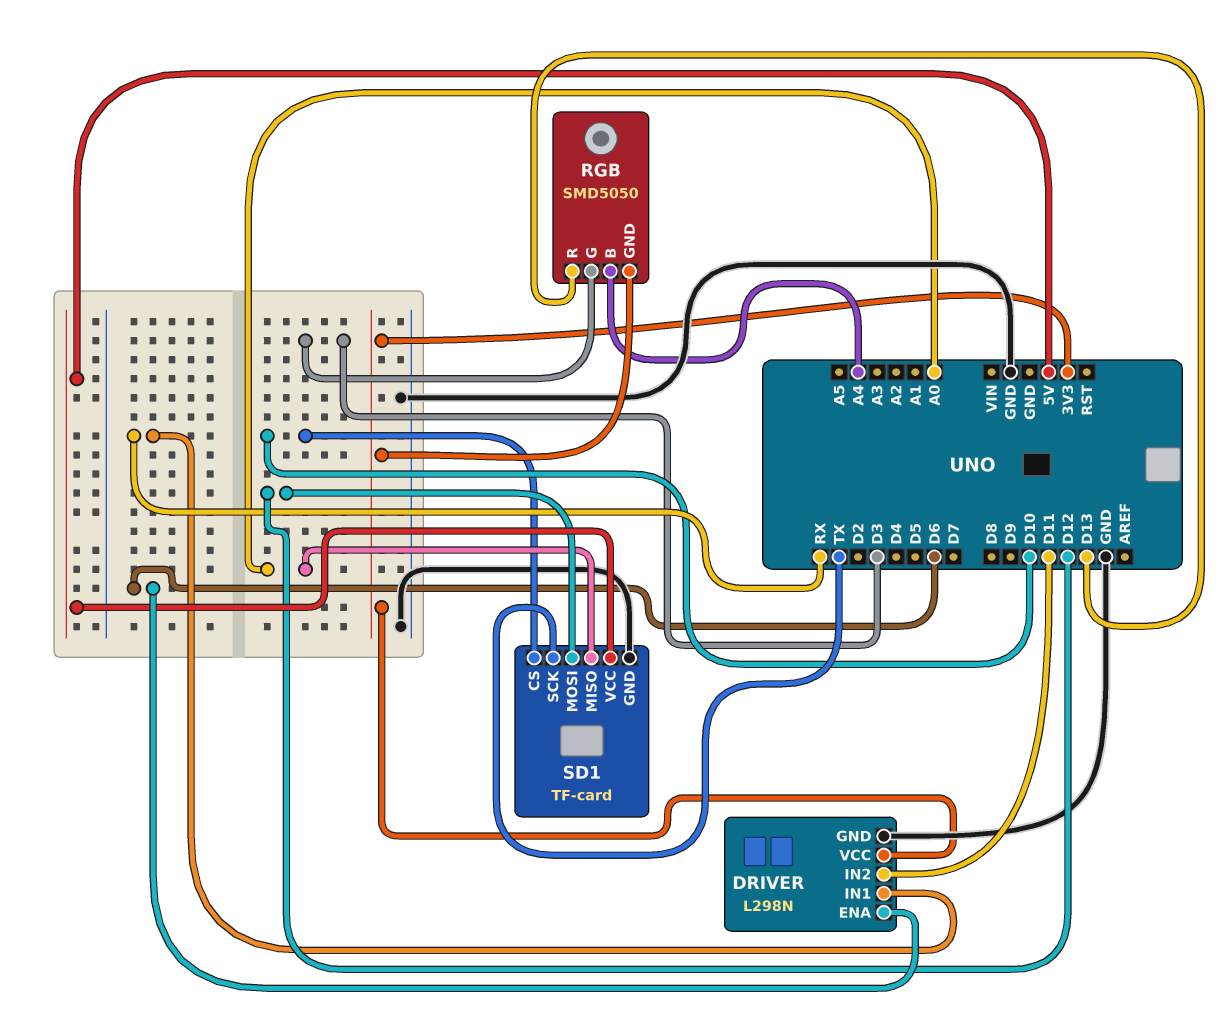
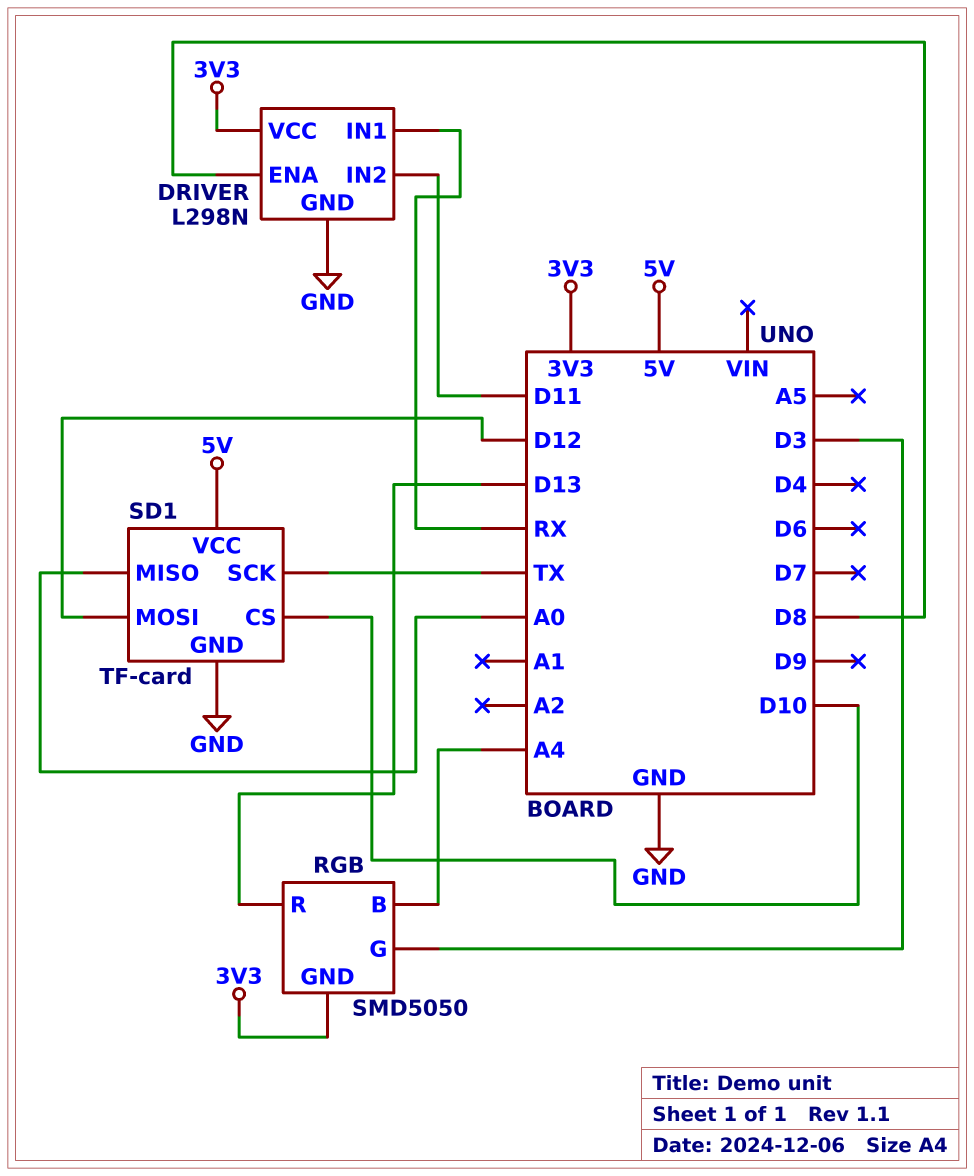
DRIVER pin ENA: D6 -> D8

